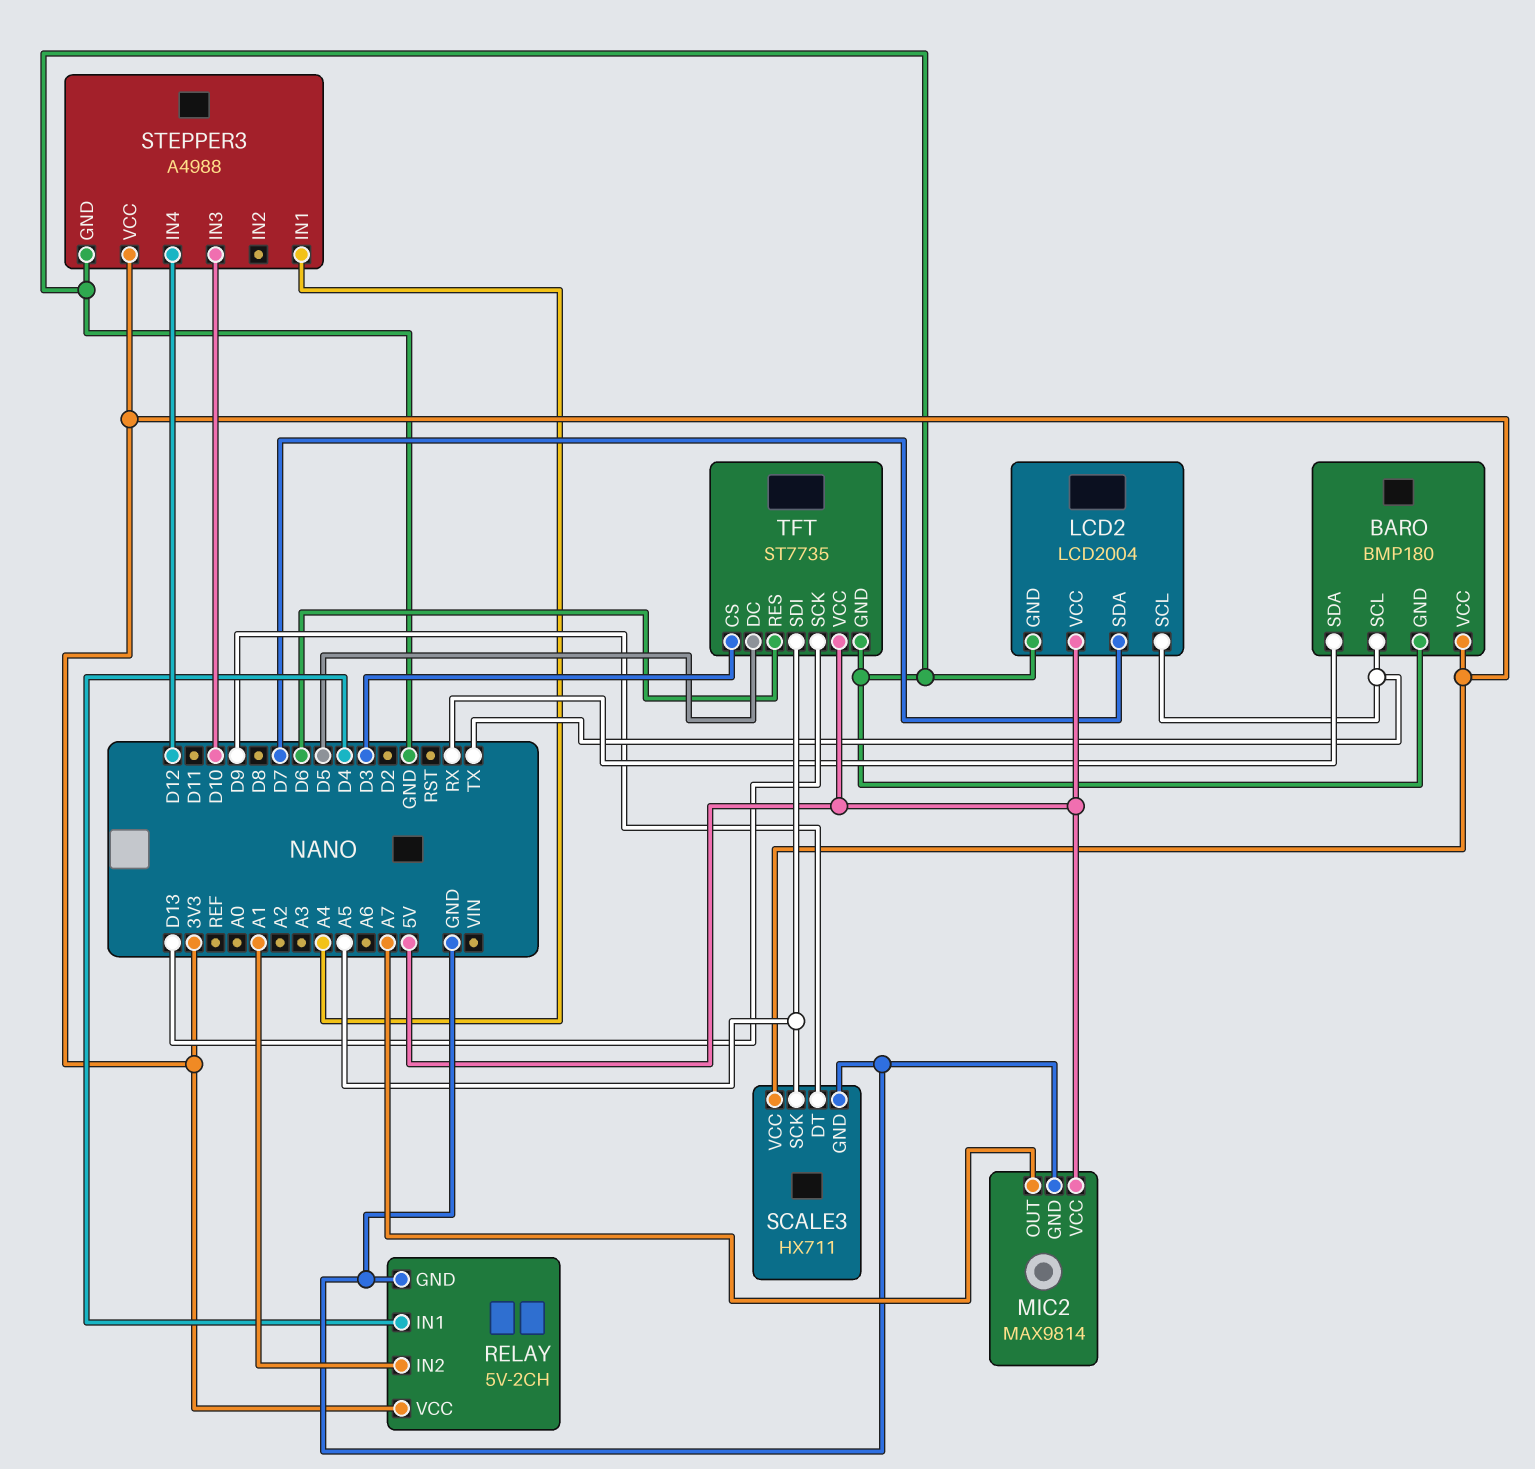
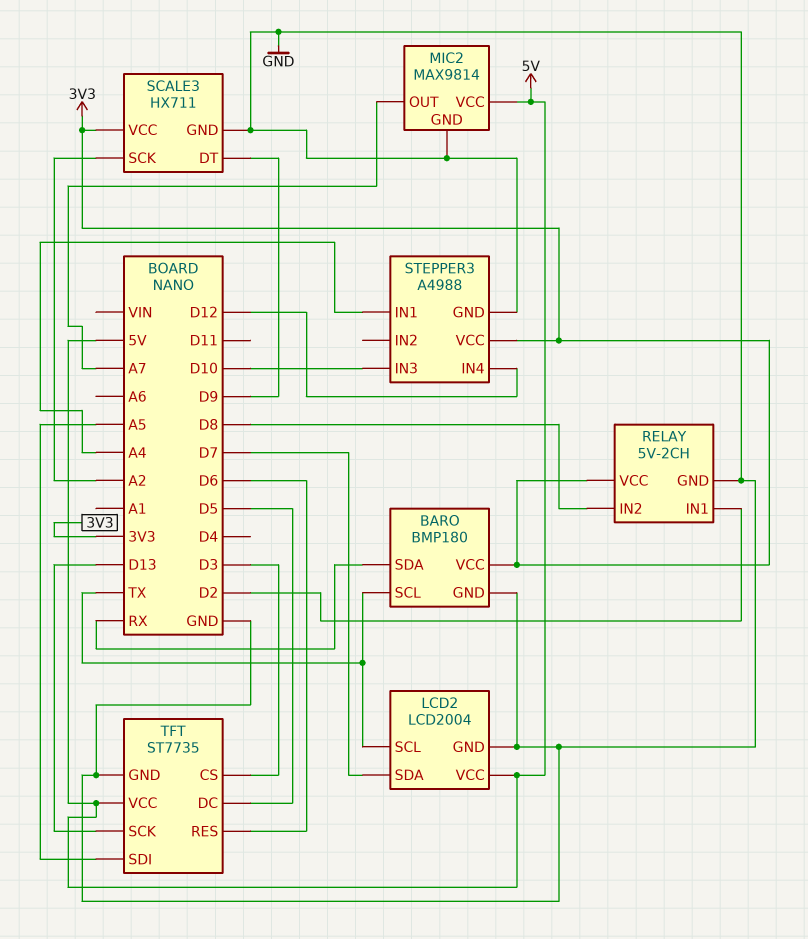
RELAY pin IN1: D4 -> D2
RELAY pin IN2: A1 -> D8
SCALE3 pin SCK: A5 -> A2

